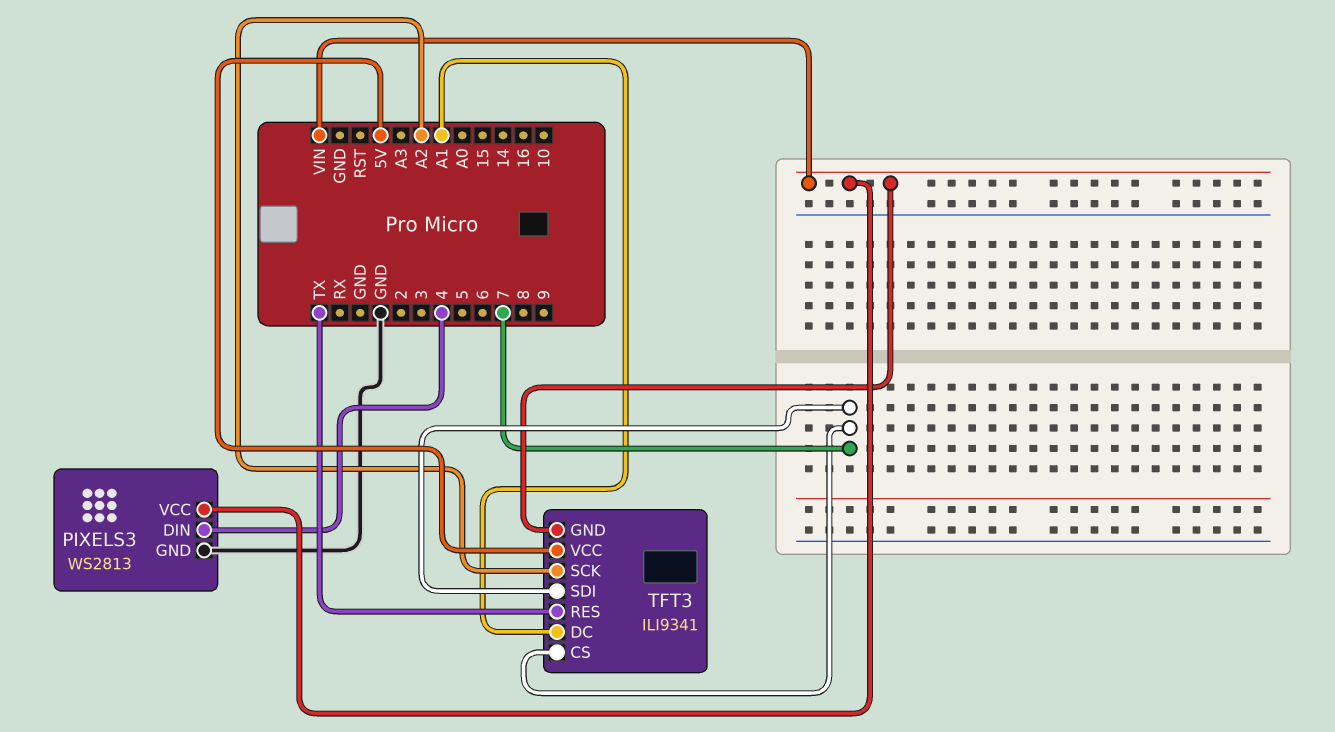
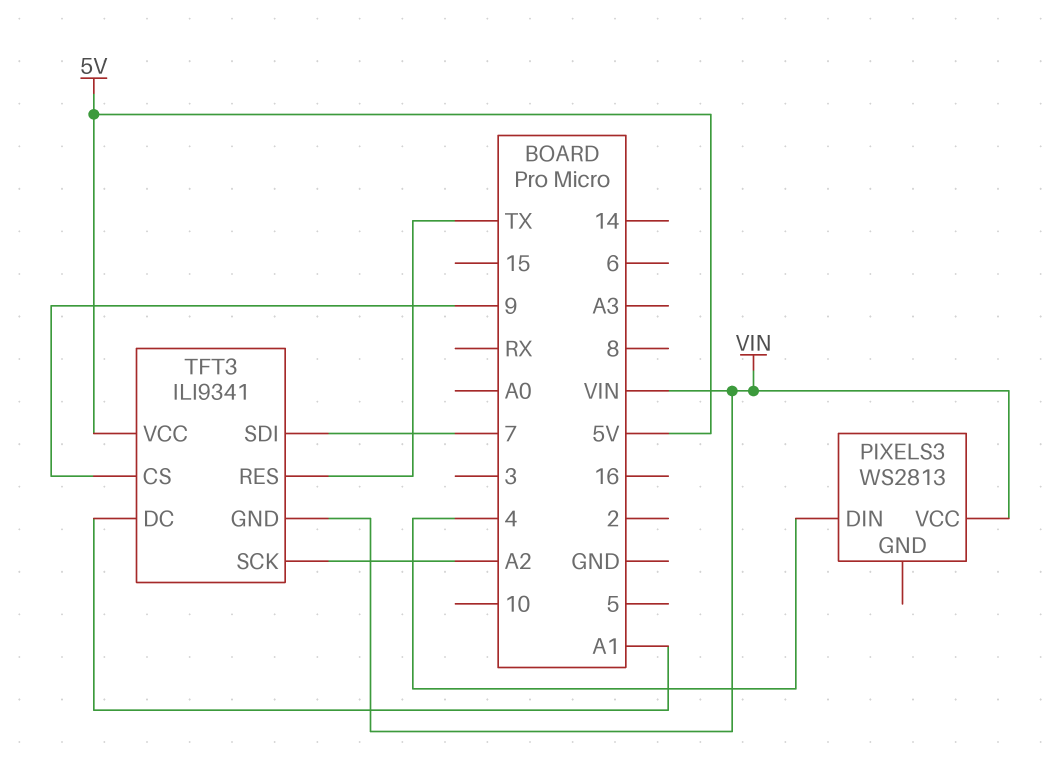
PIXELS3 pin GND: GND -> none
TFT3 pin CS: 7 -> 9

